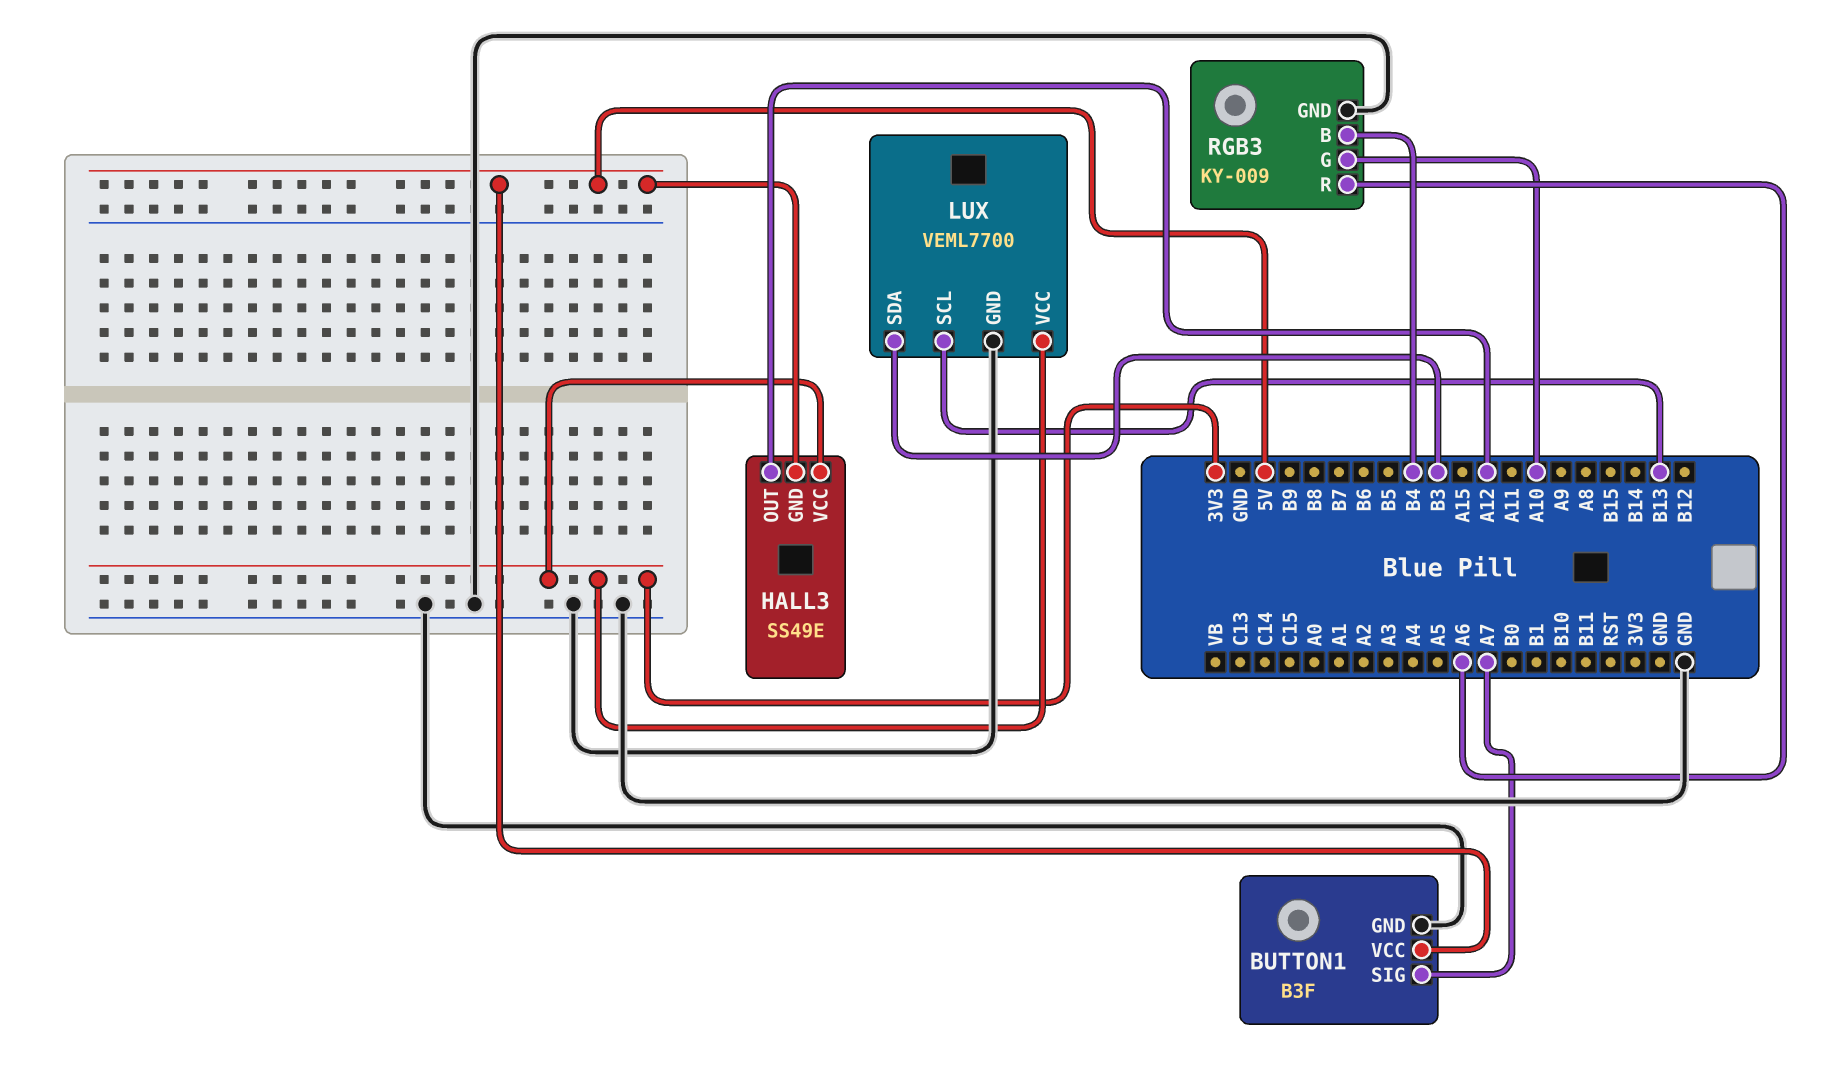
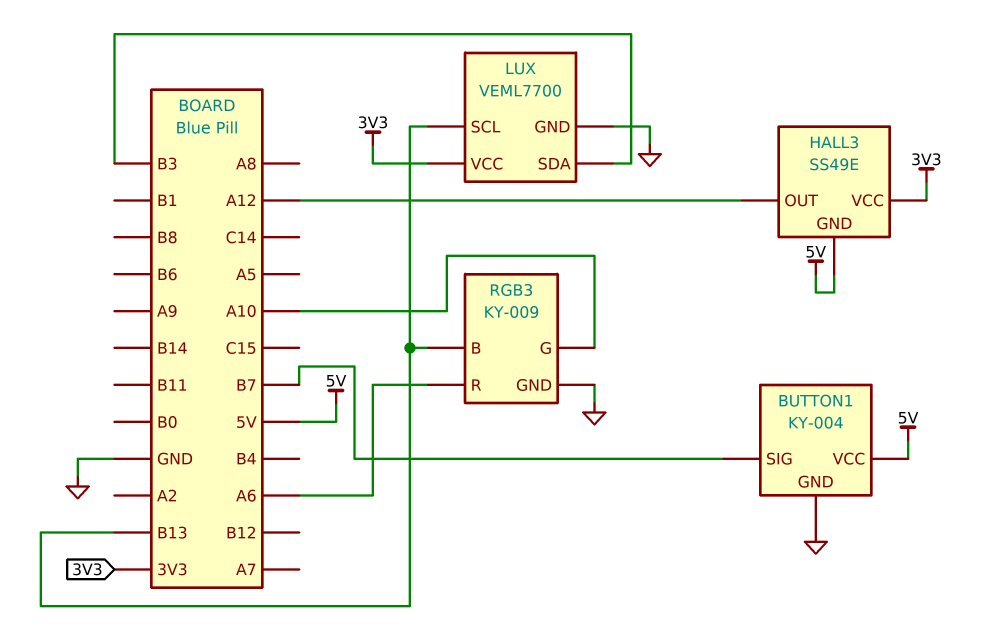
BUTTON1: B3F -> KY-004
BUTTON1 pin SIG: A7 -> B7
RGB3 pin B: B4 -> B13

